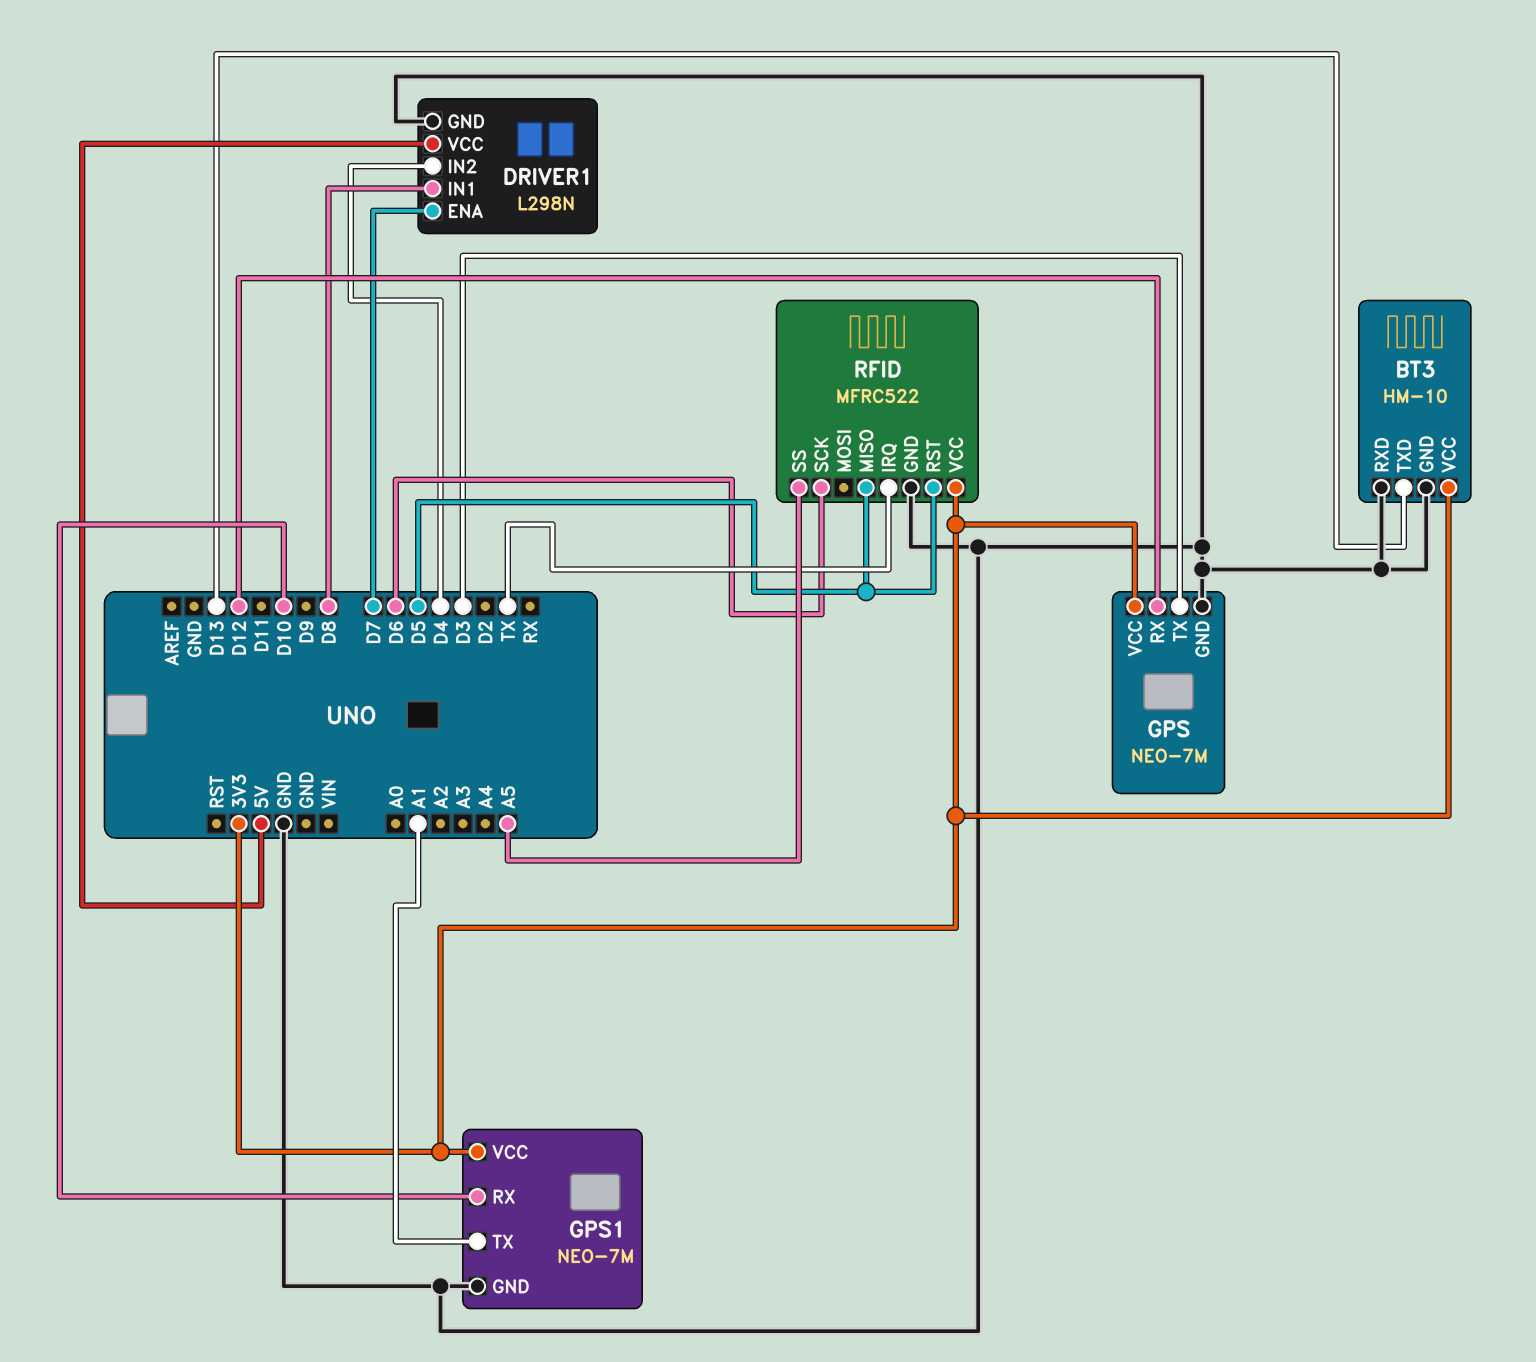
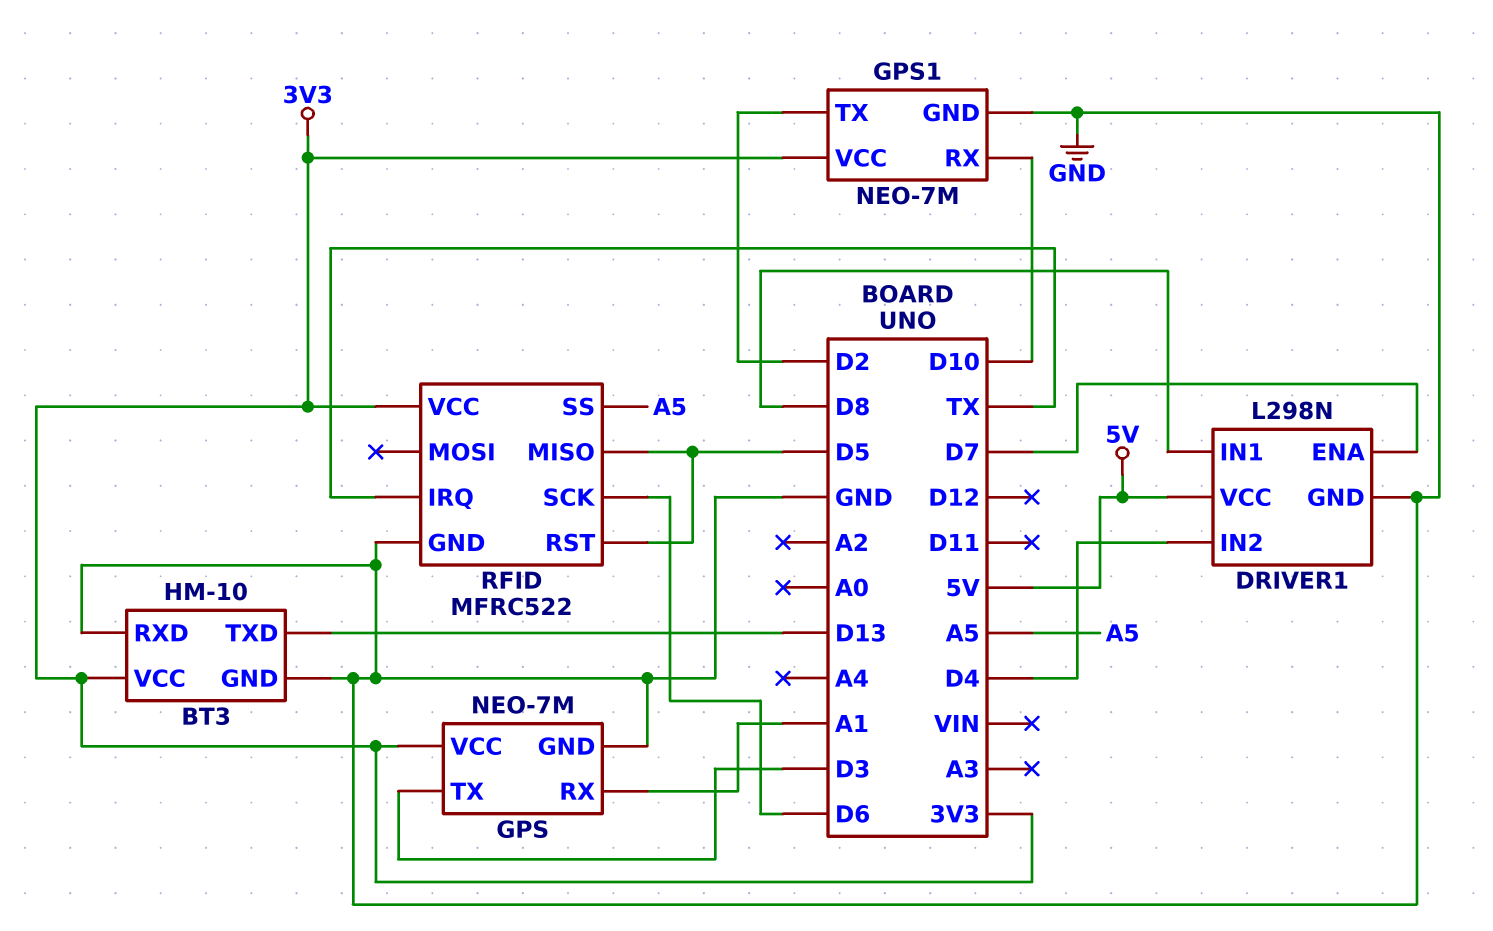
GPS pin RX: D12 -> A1
GPS1 pin TX: A1 -> D2

